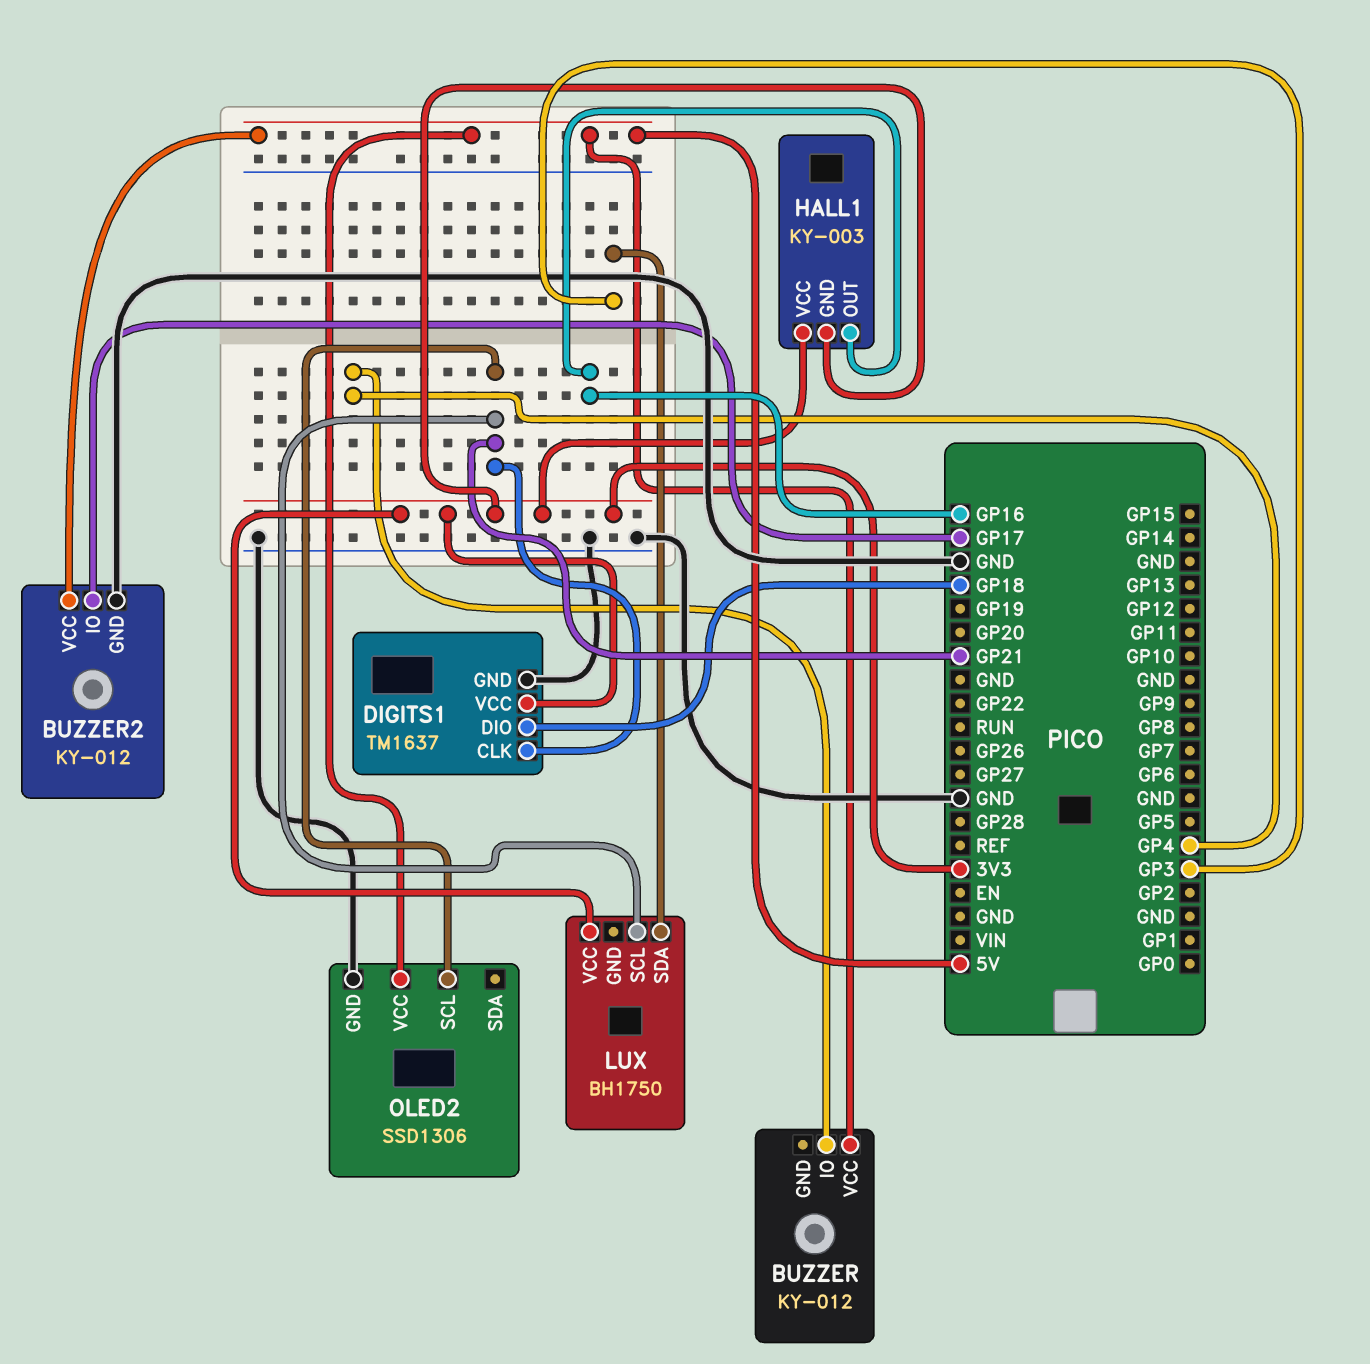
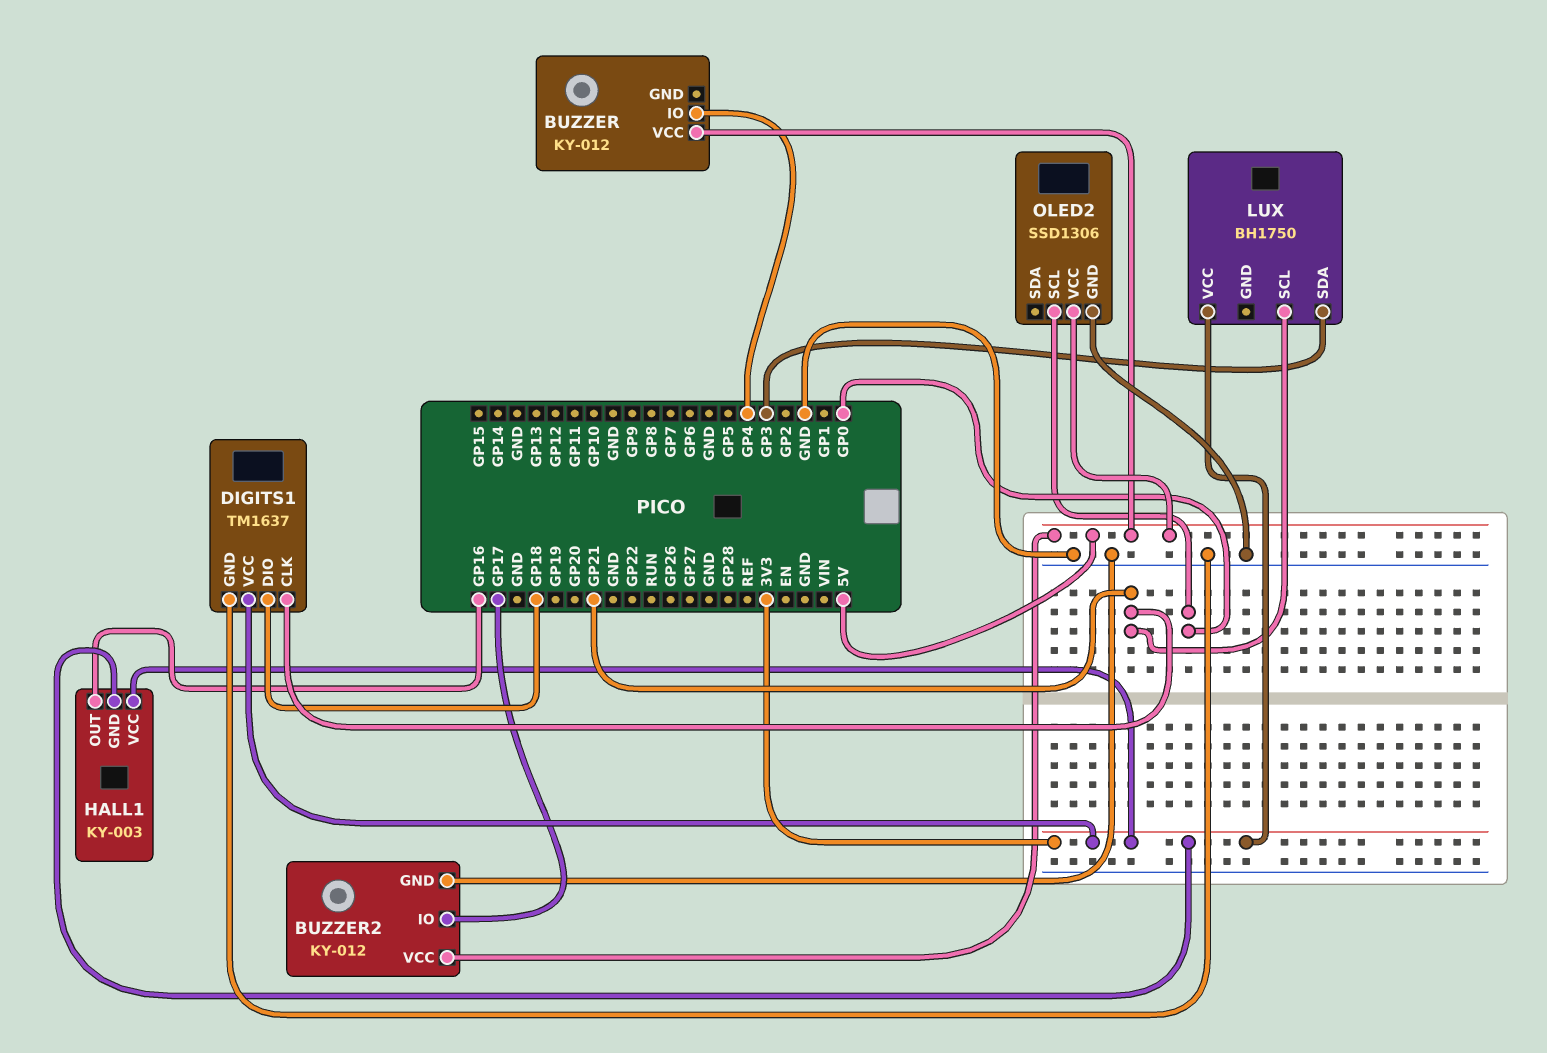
OLED2 pin SCL: GP21 -> GP0

